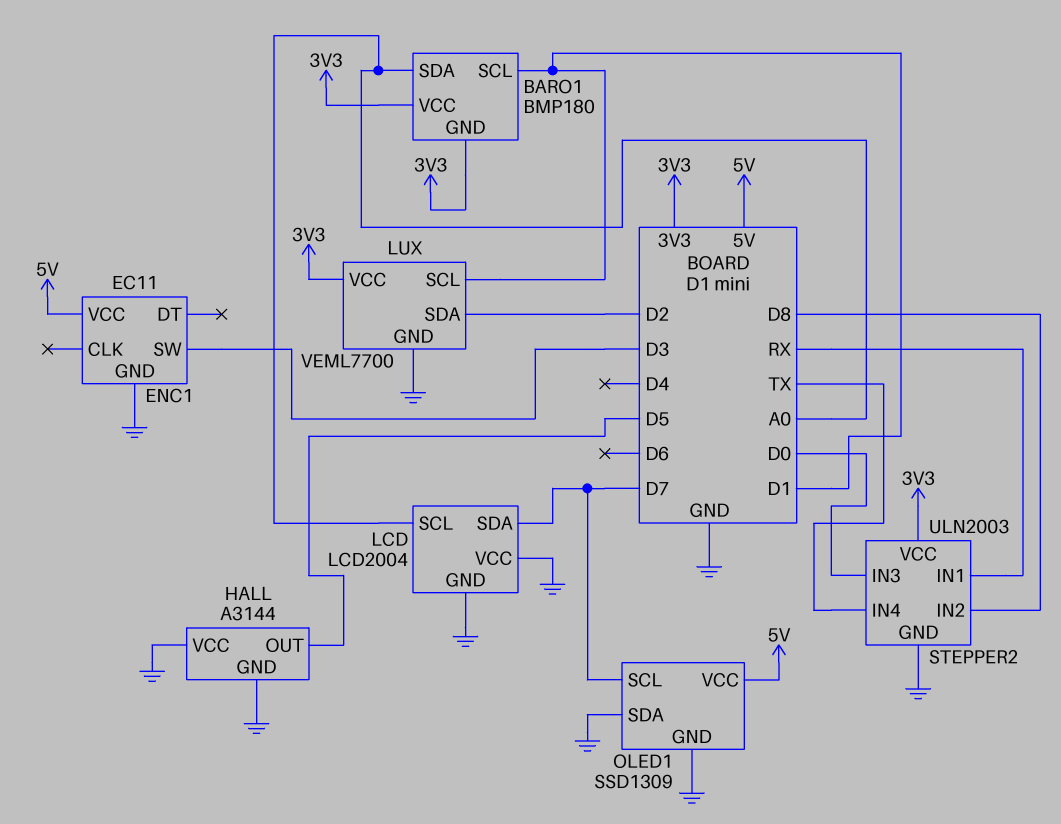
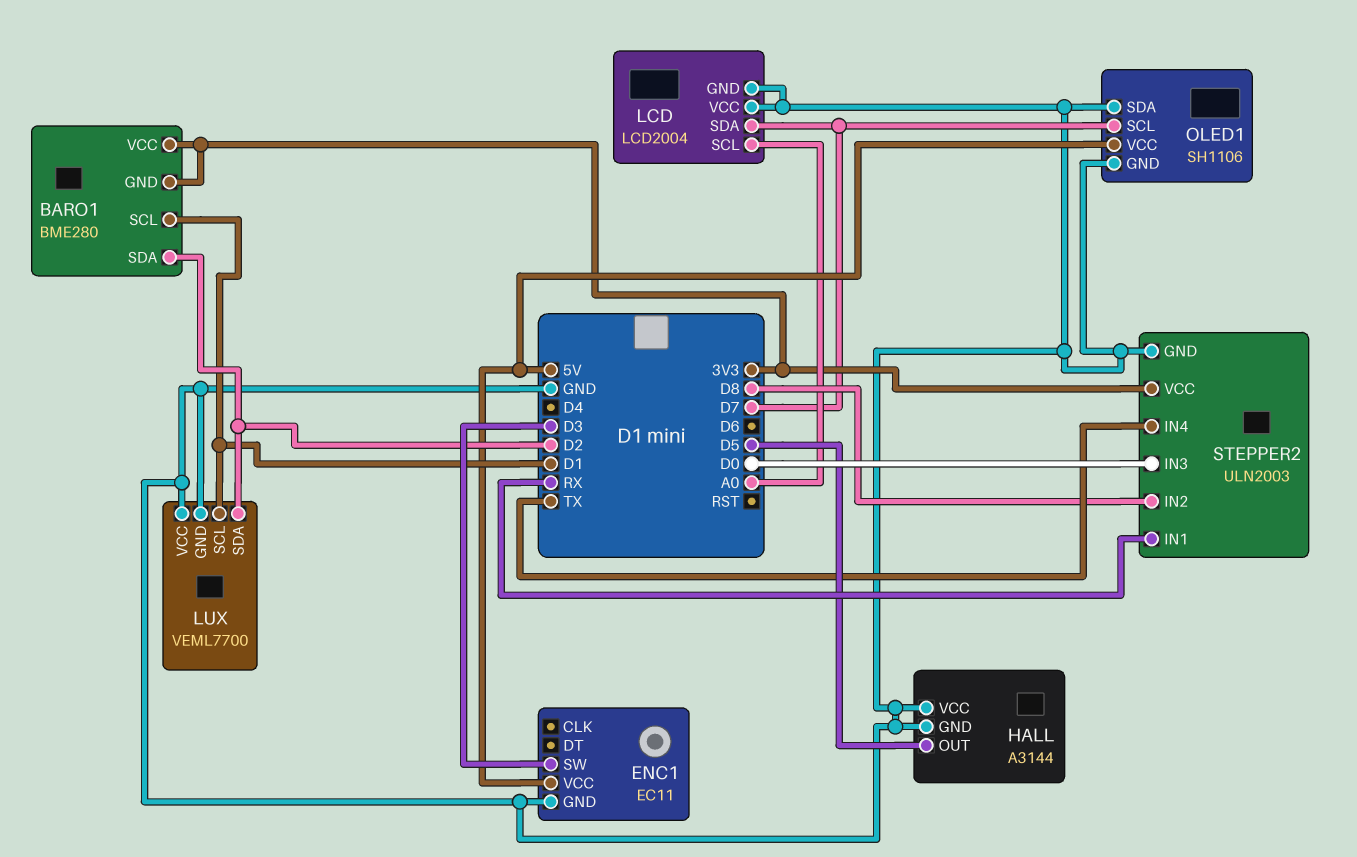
BARO1: BMP180 -> BME280
BARO1 pin SDA: A0 -> D2
LUX pin VCC: 3V3 -> GND
OLED1: SSD1309 -> SH1106

